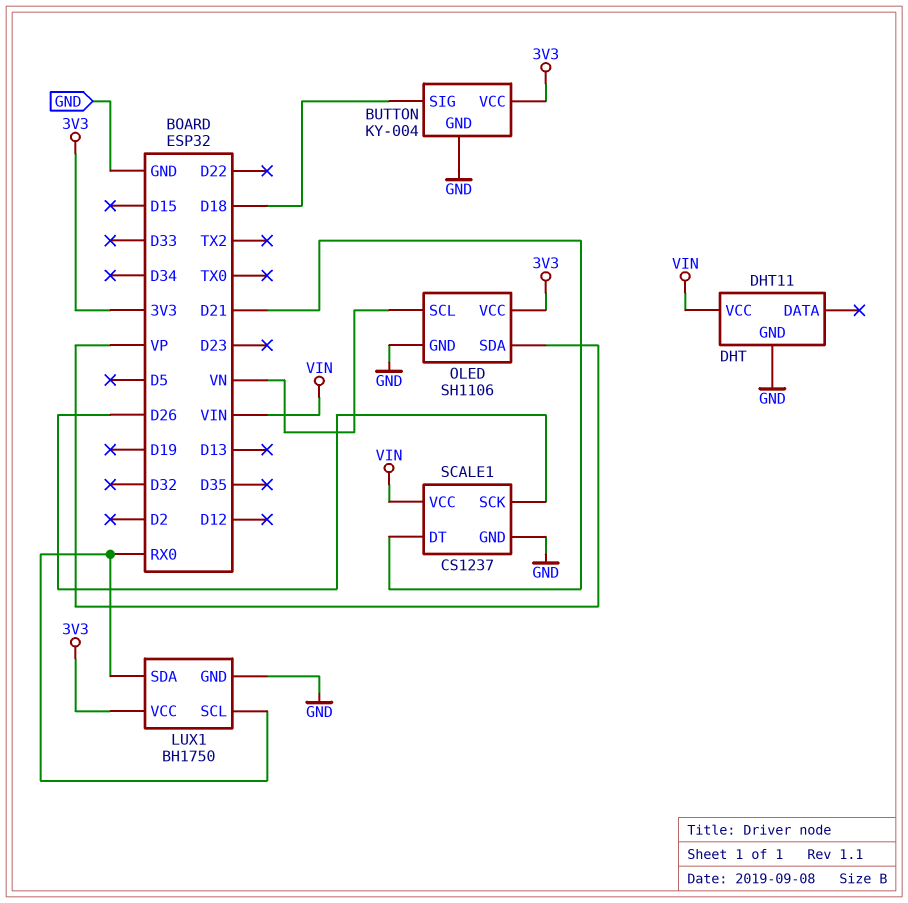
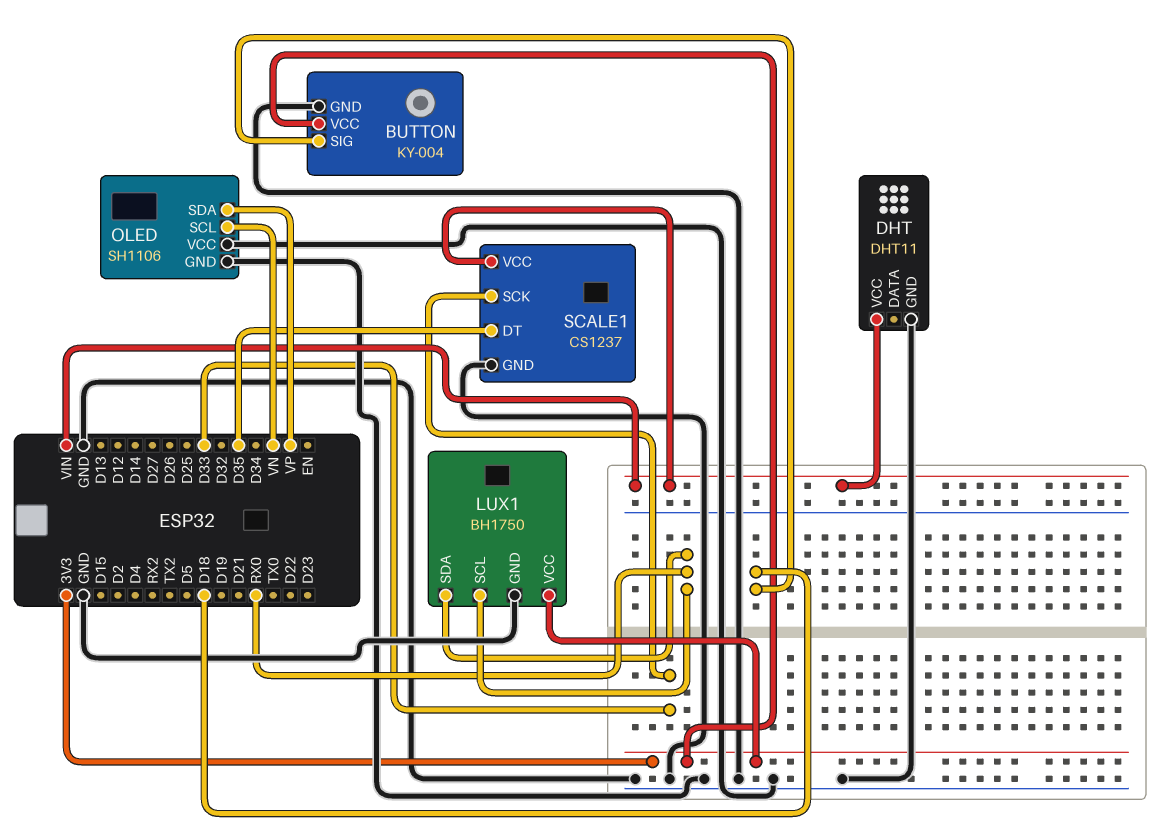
OLED pin VCC: 3V3 -> GND
SCALE1 pin DT: D21 -> D35
SCALE1 pin SCK: D26 -> D33

